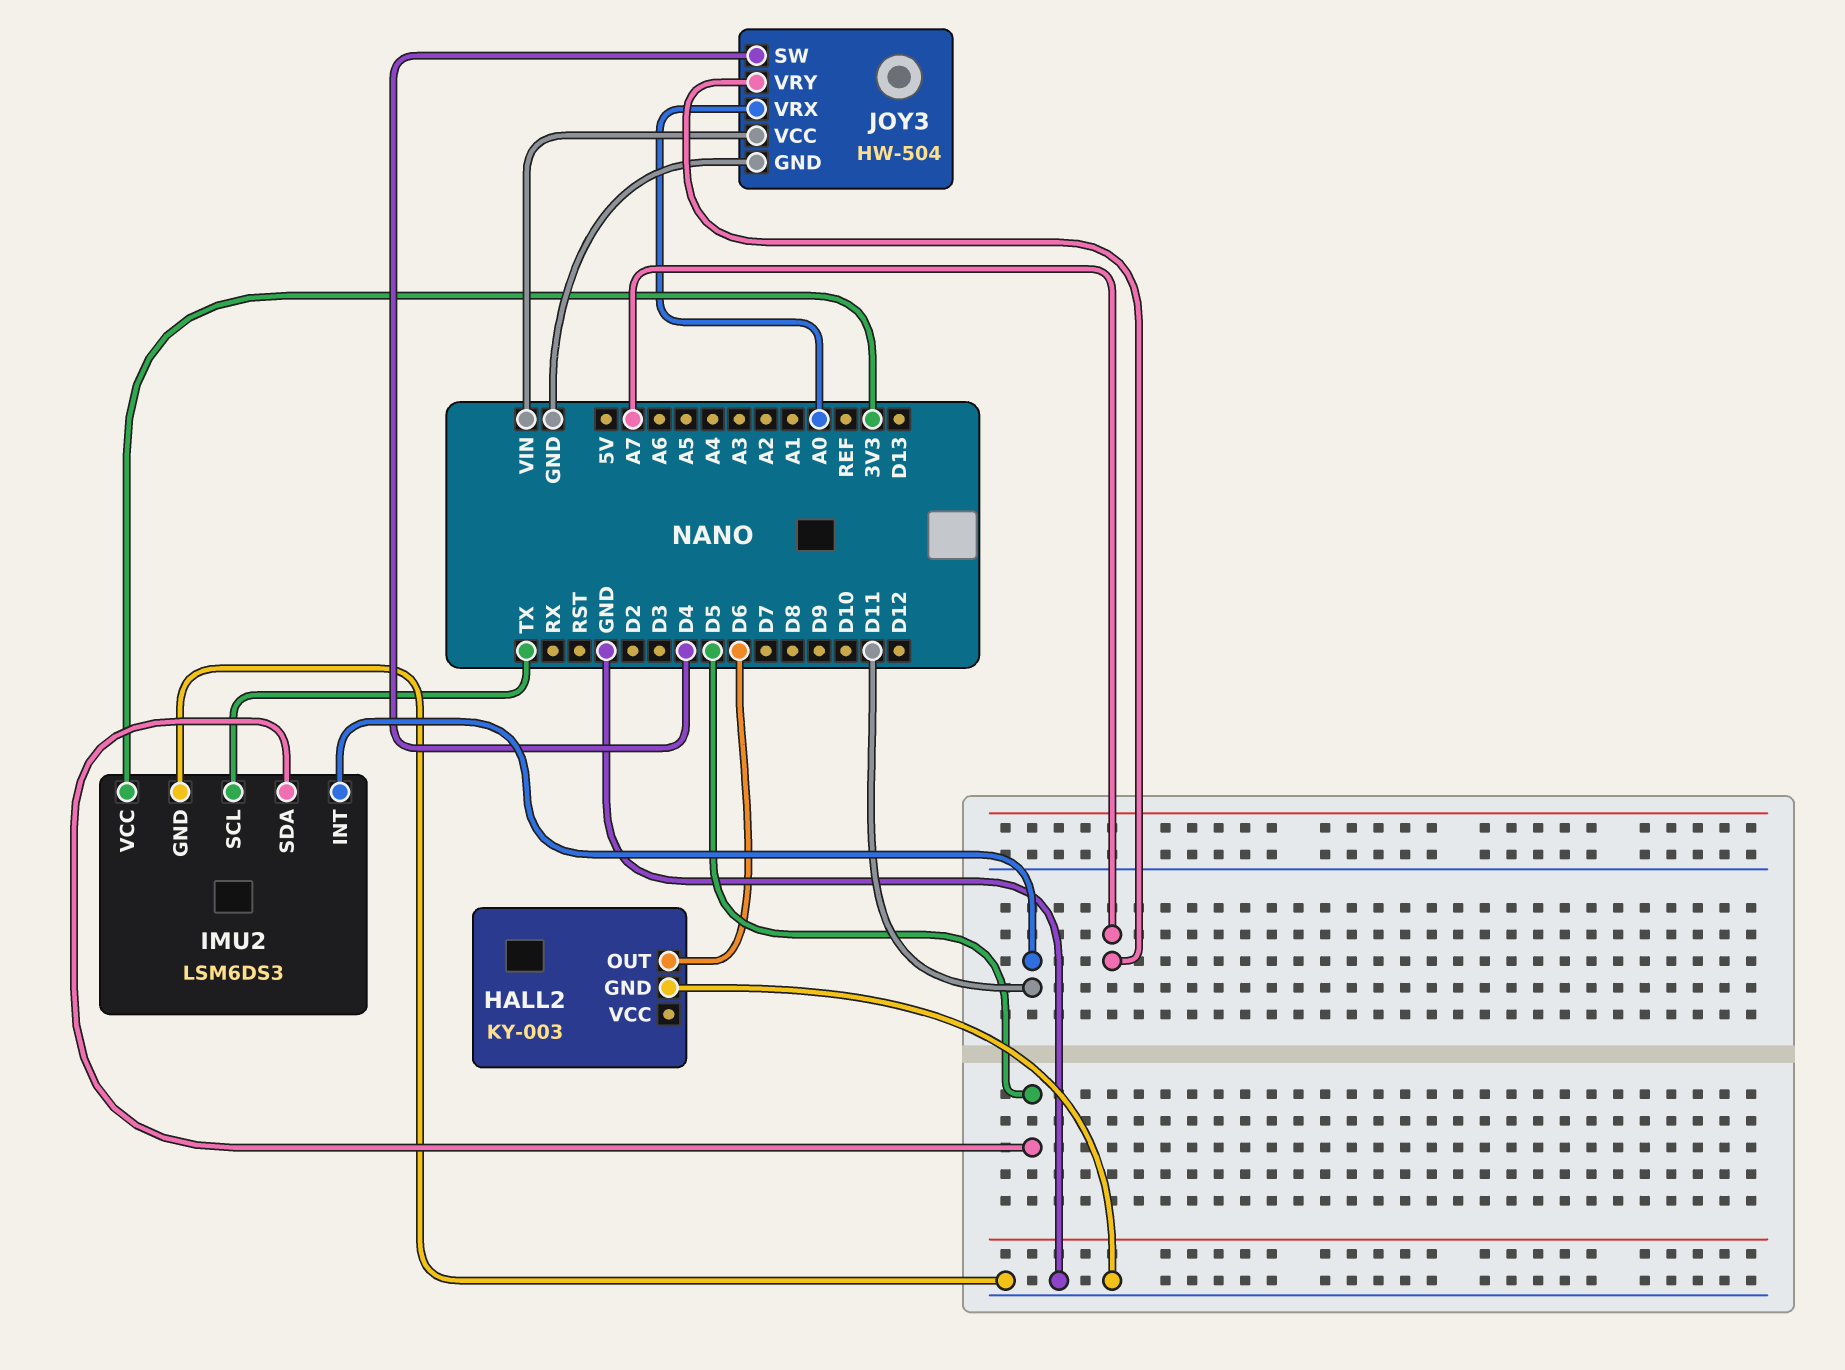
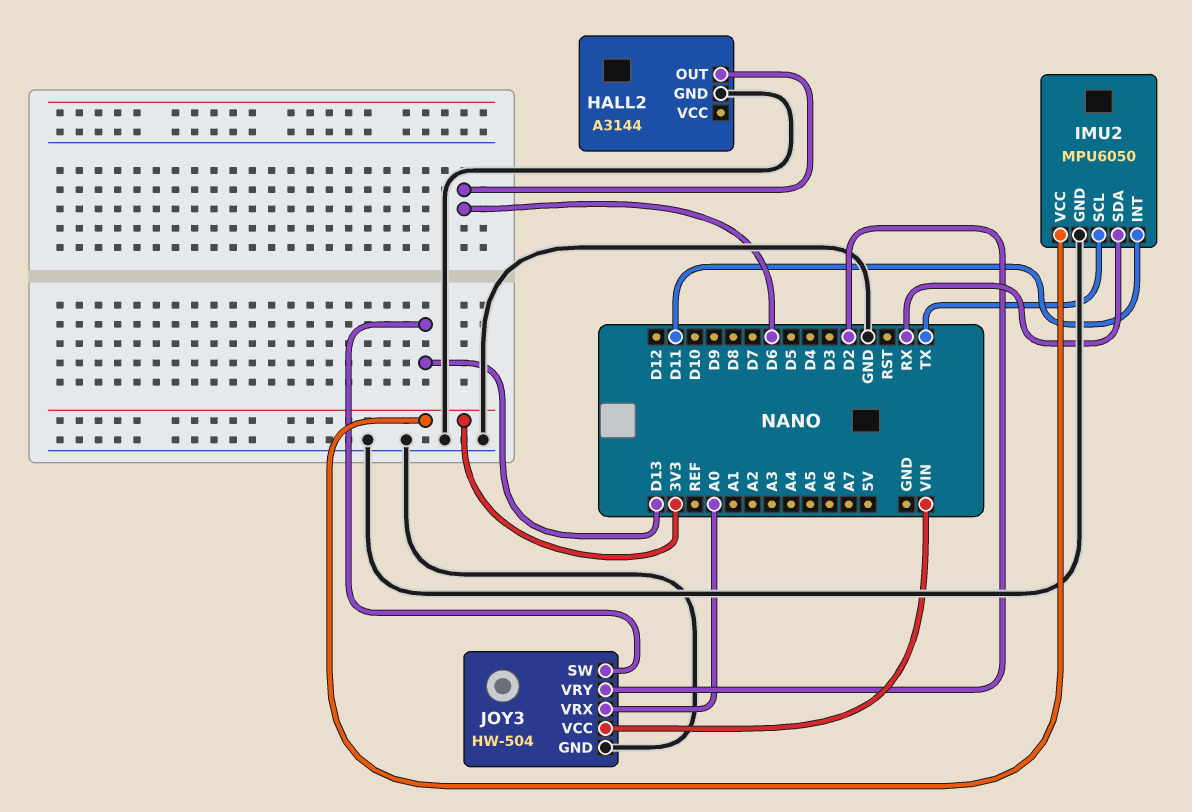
HALL2: KY-003 -> A3144
IMU2: LSM6DS3 -> MPU6050
IMU2 pin SDA: D5 -> RX
JOY3 pin SW: D4 -> D13
JOY3 pin VRY: A7 -> D2

